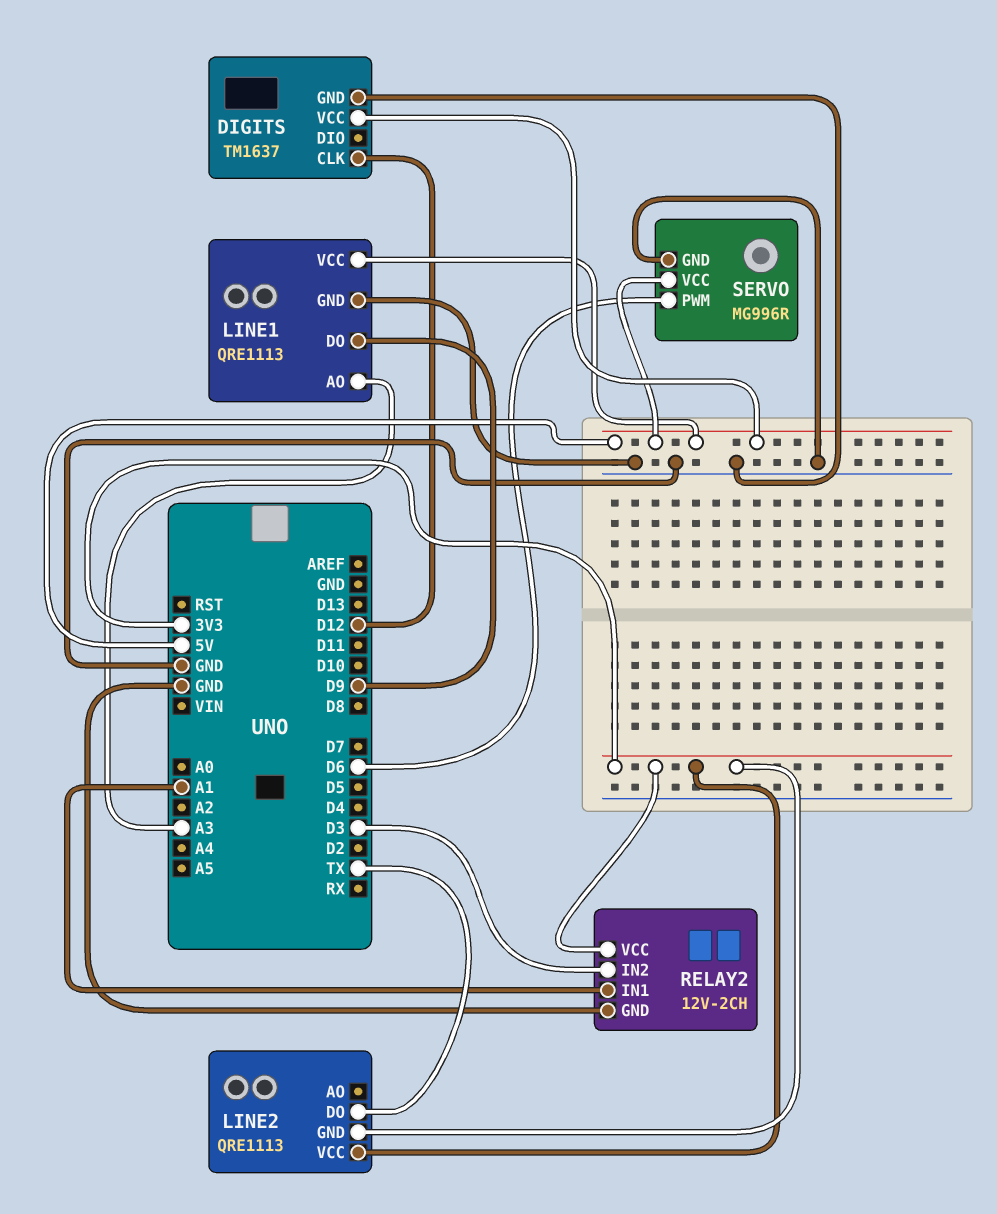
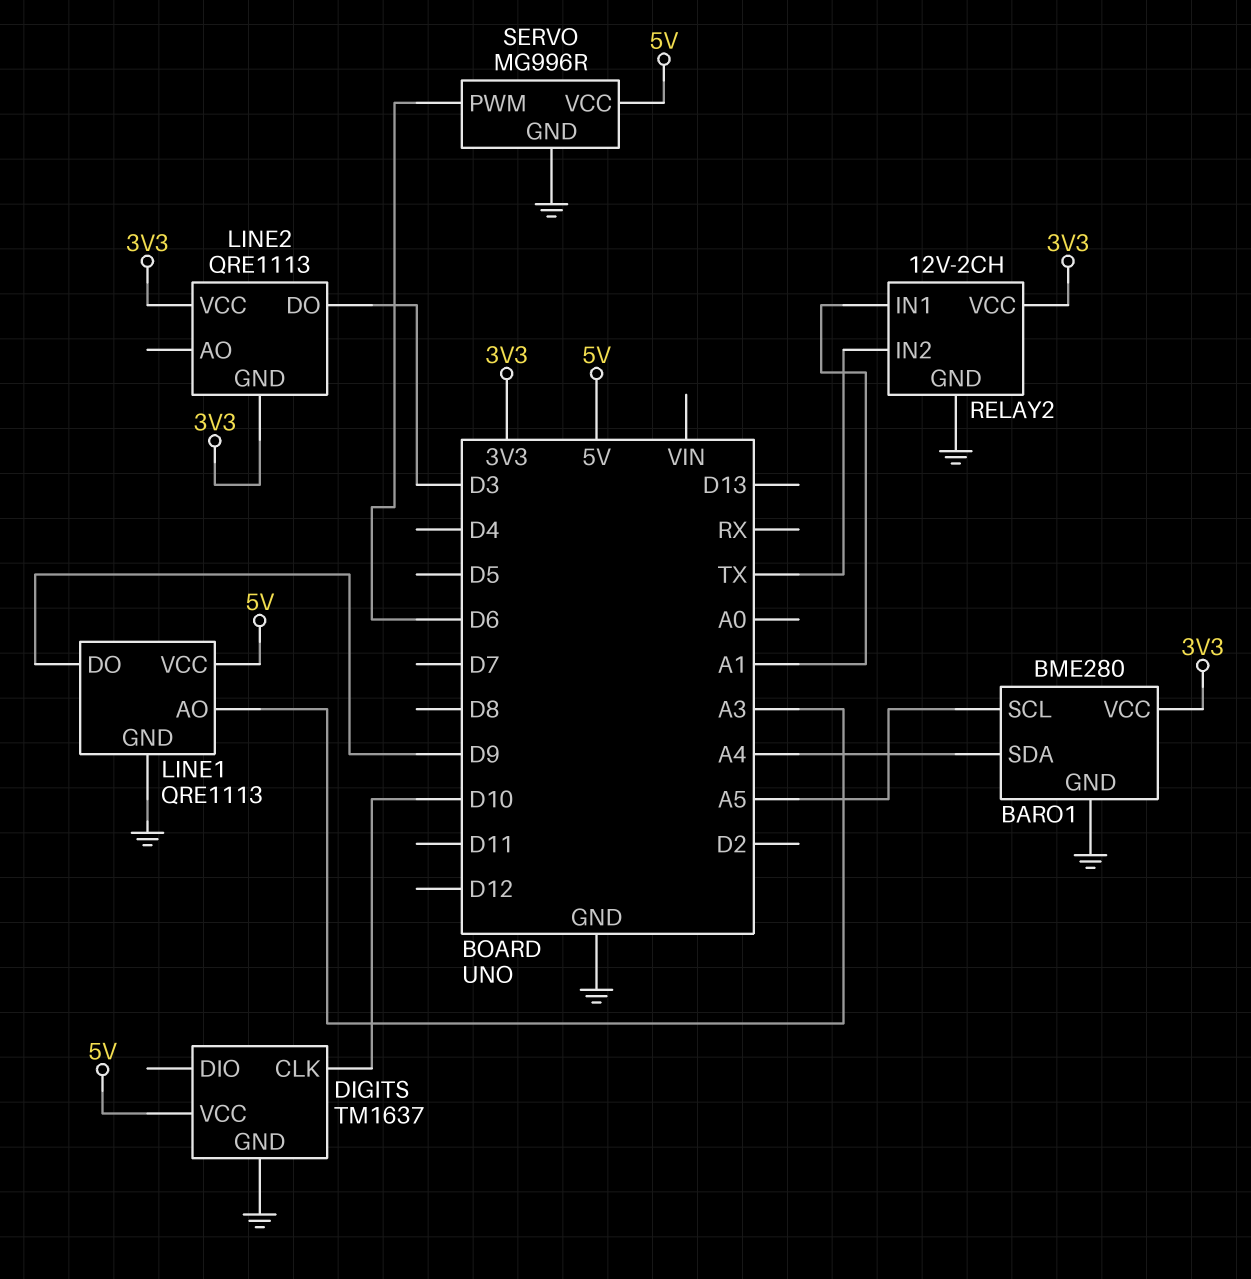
BARO1: none -> BME280
BARO1 pin GND: none -> GND
BARO1 pin SCL: none -> A5
BARO1 pin SDA: none -> A4
BARO1 pin VCC: none -> 3V3
DIGITS pin CLK: D12 -> D10
LINE2 pin DO: TX -> D3
RELAY2 pin IN2: D3 -> TX

